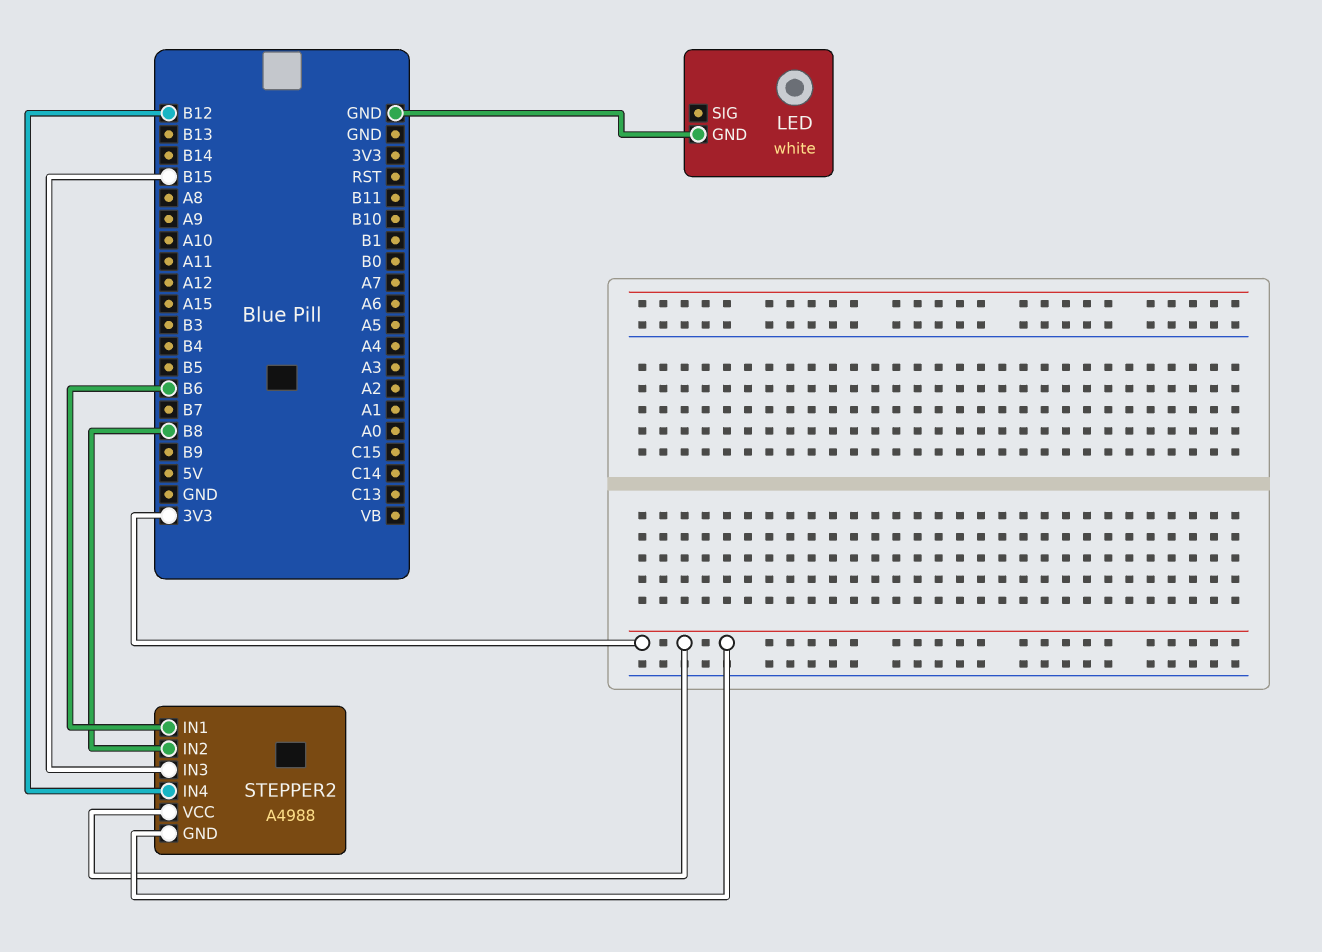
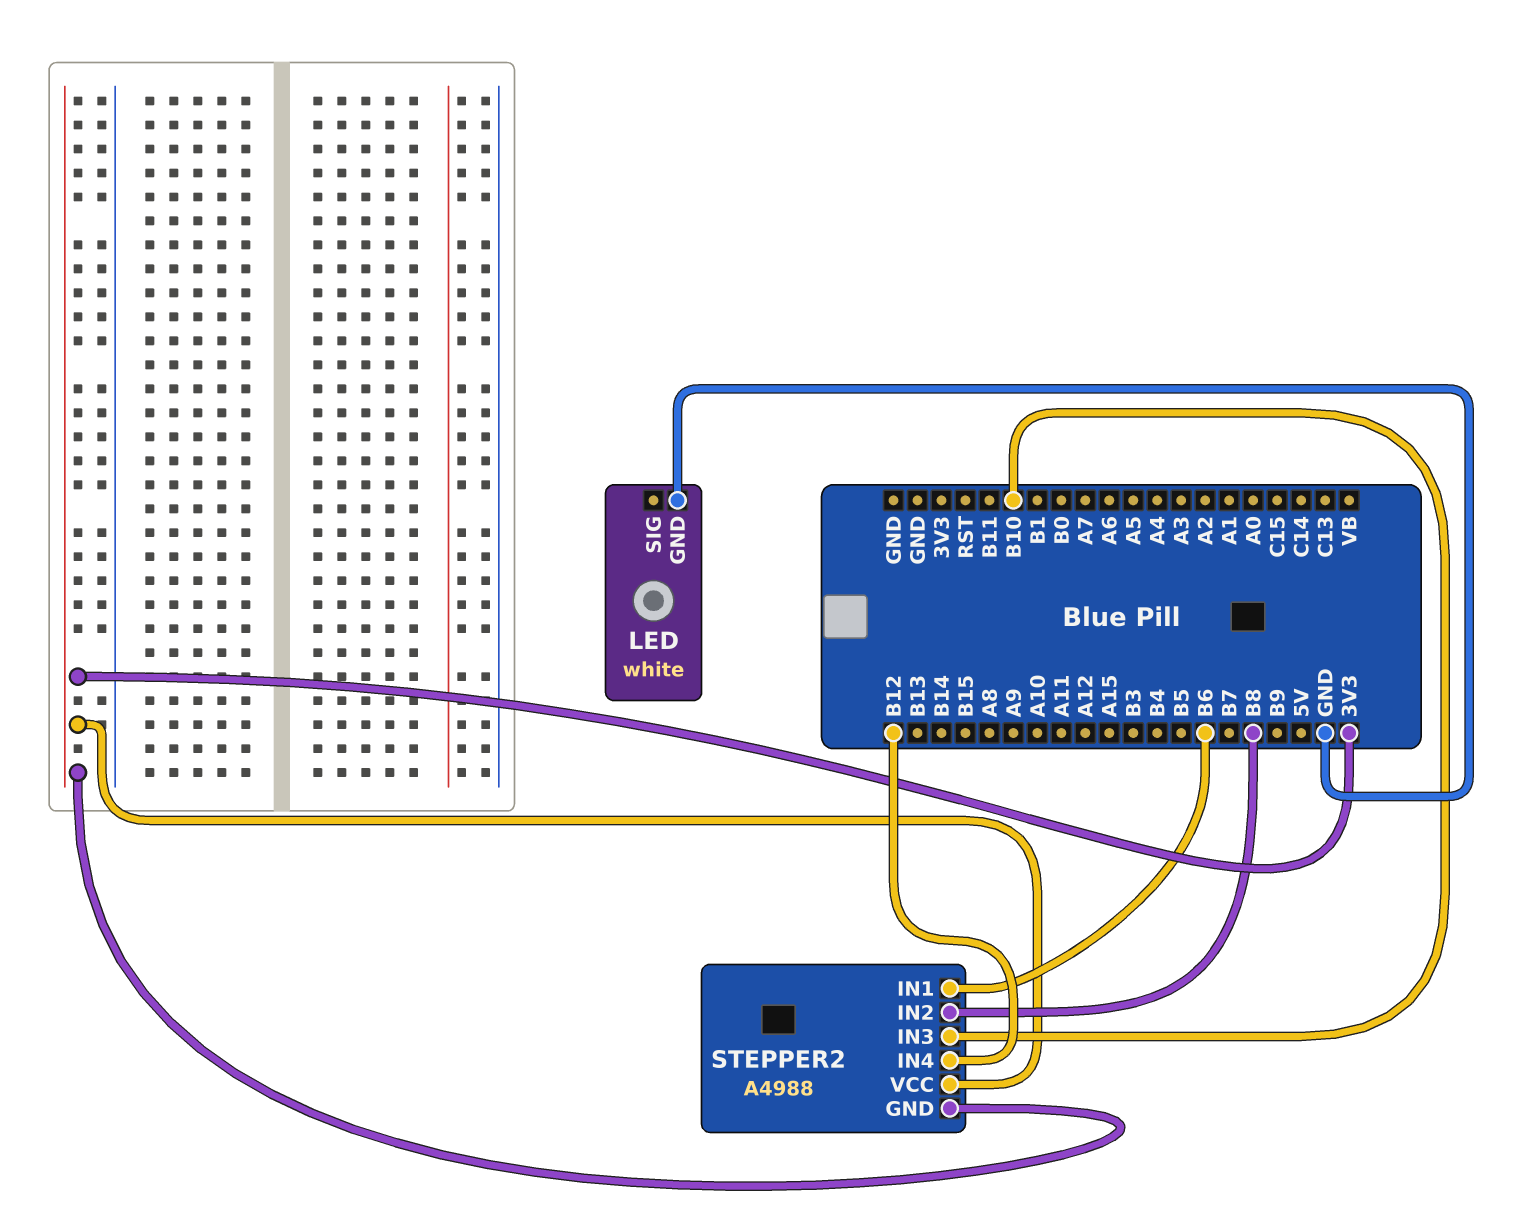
STEPPER2 pin IN3: B15 -> B10

